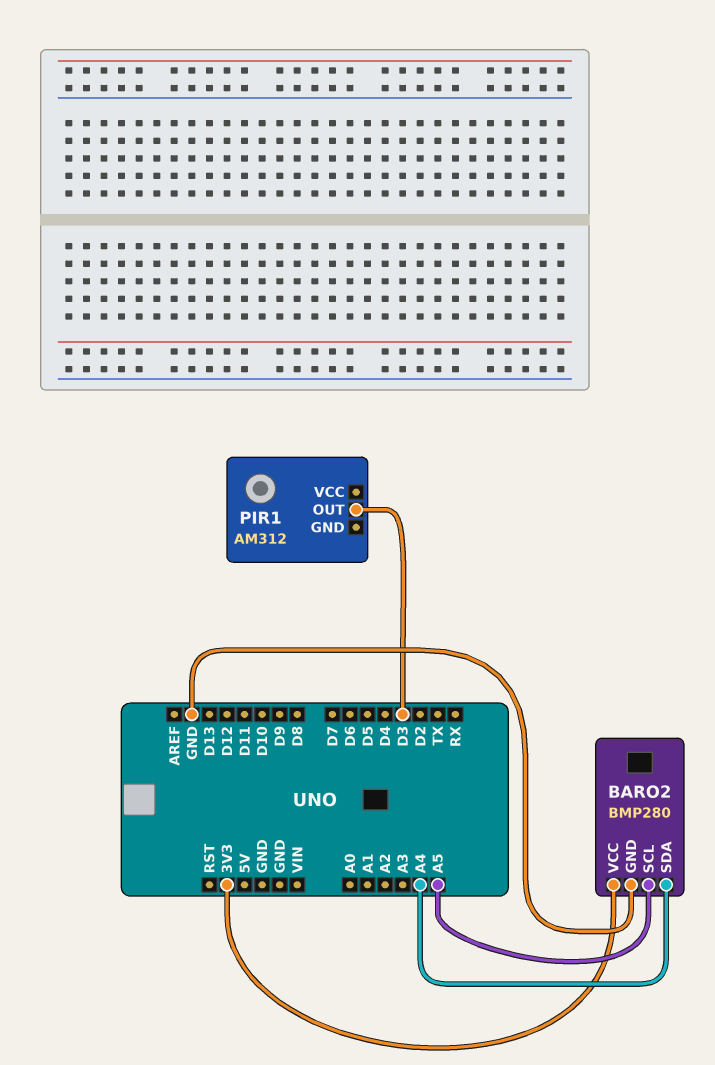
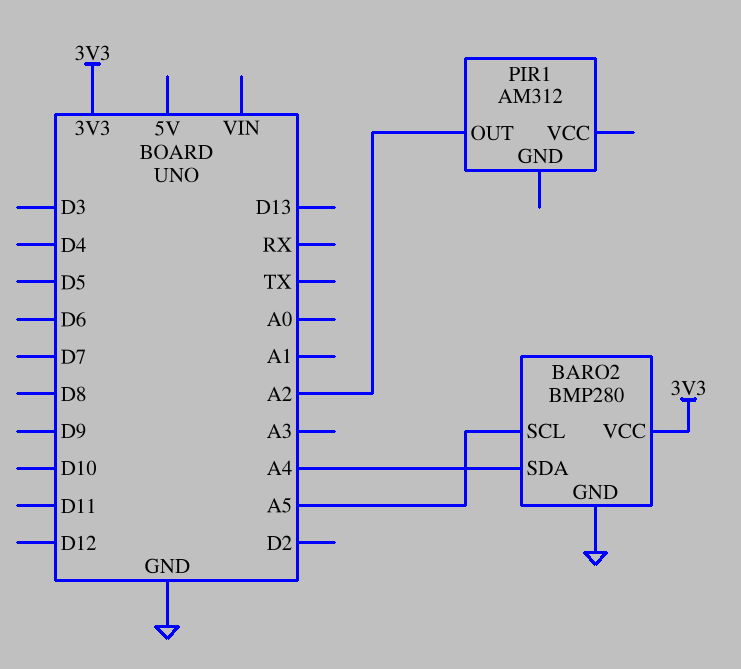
PIR1 pin OUT: D3 -> A2

